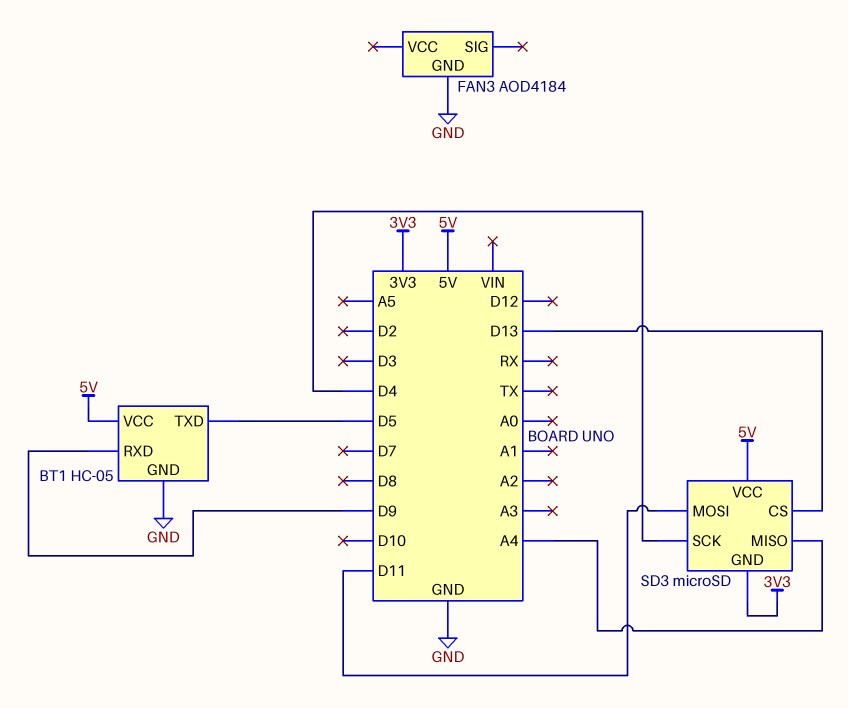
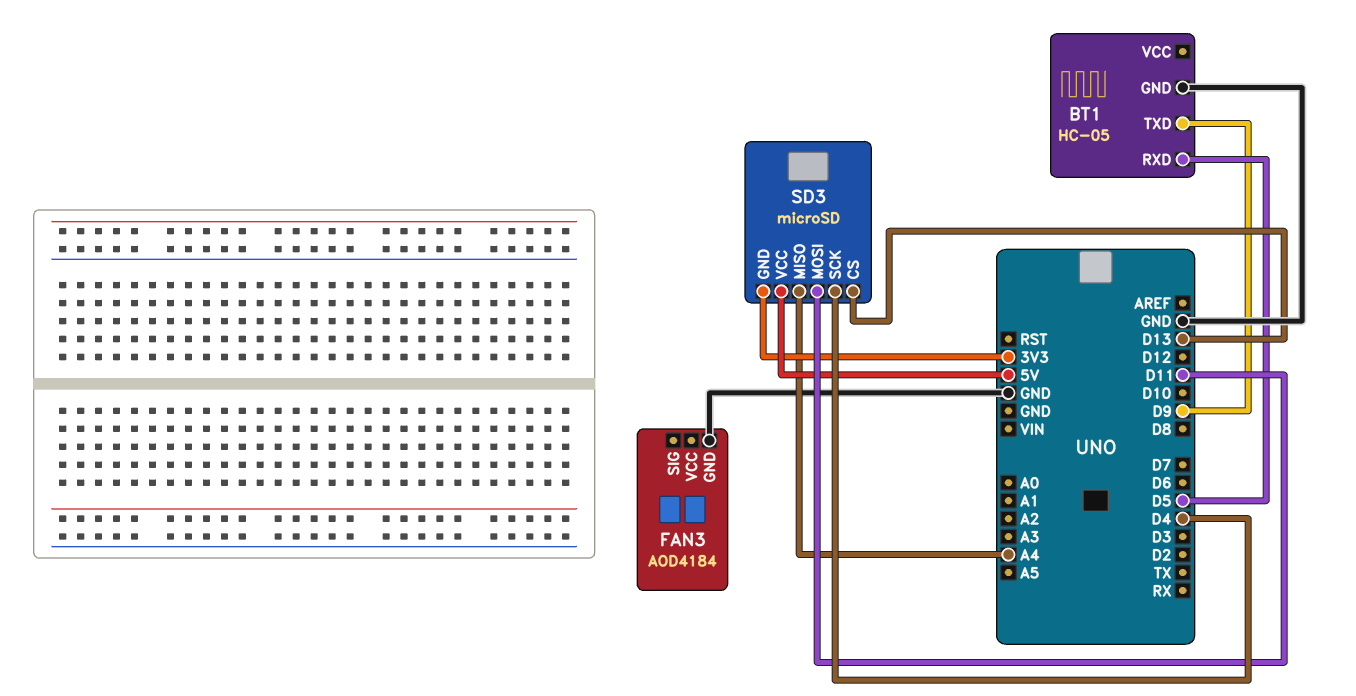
BT1 pin RXD: D9 -> D5
BT1 pin TXD: D5 -> D9
BT1 pin VCC: 5V -> none

